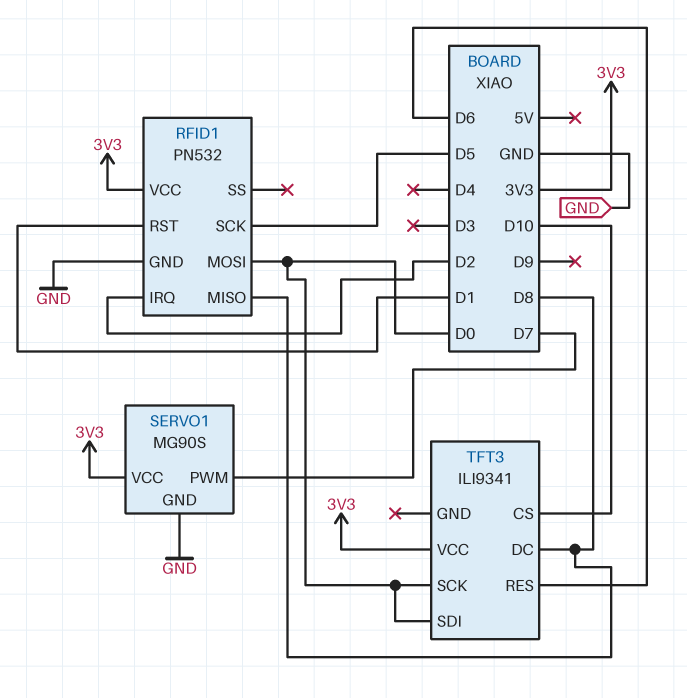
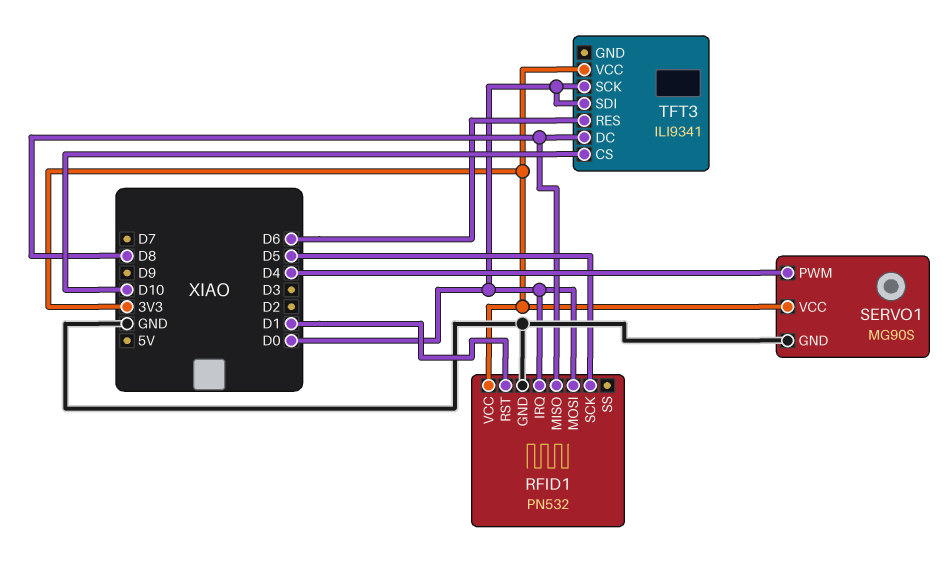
RFID1 pin IRQ: D2 -> D0
SERVO1 pin PWM: D7 -> D4

